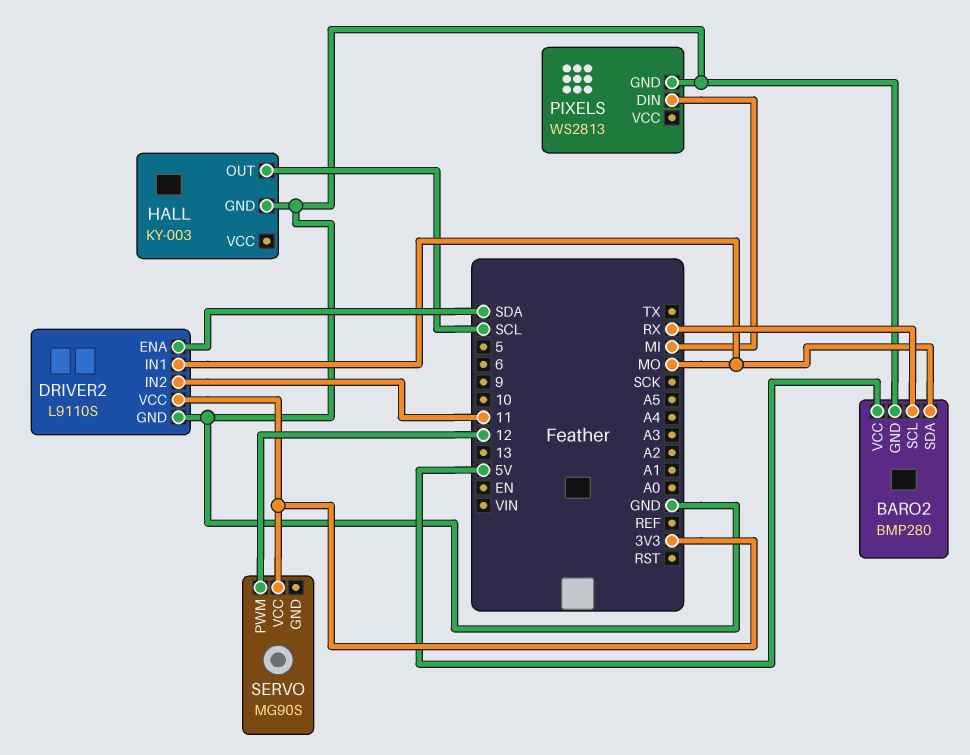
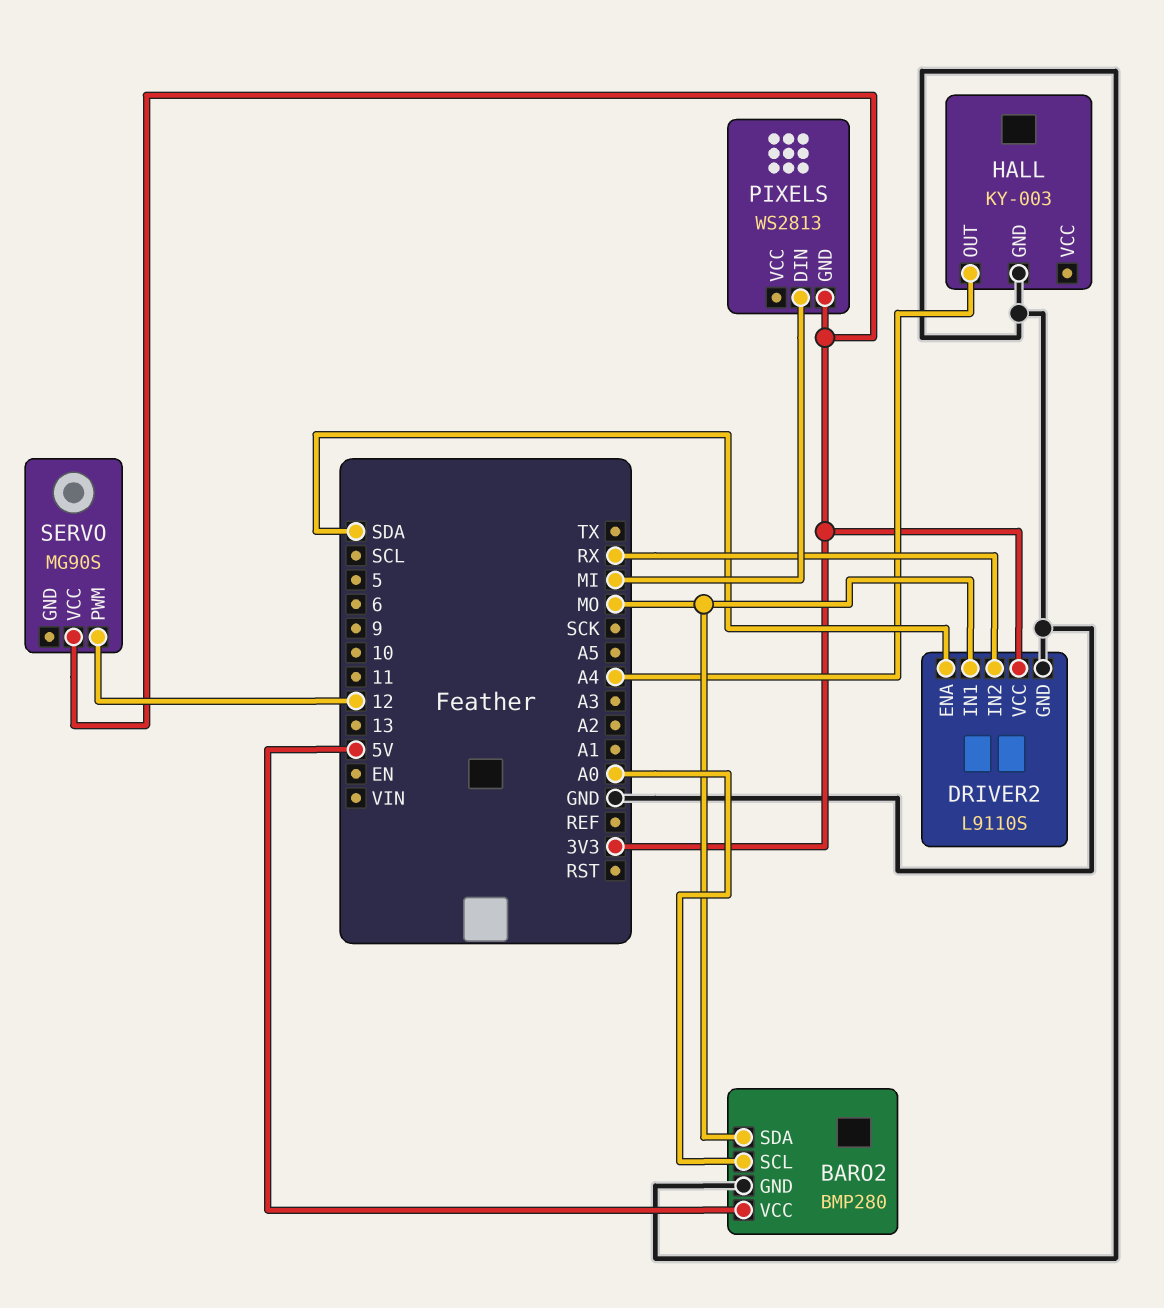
BARO2 pin SCL: RX -> A0
DRIVER2 pin IN2: 11 -> RX
HALL pin OUT: SCL -> A4
PIXELS pin GND: GND -> 3V3

